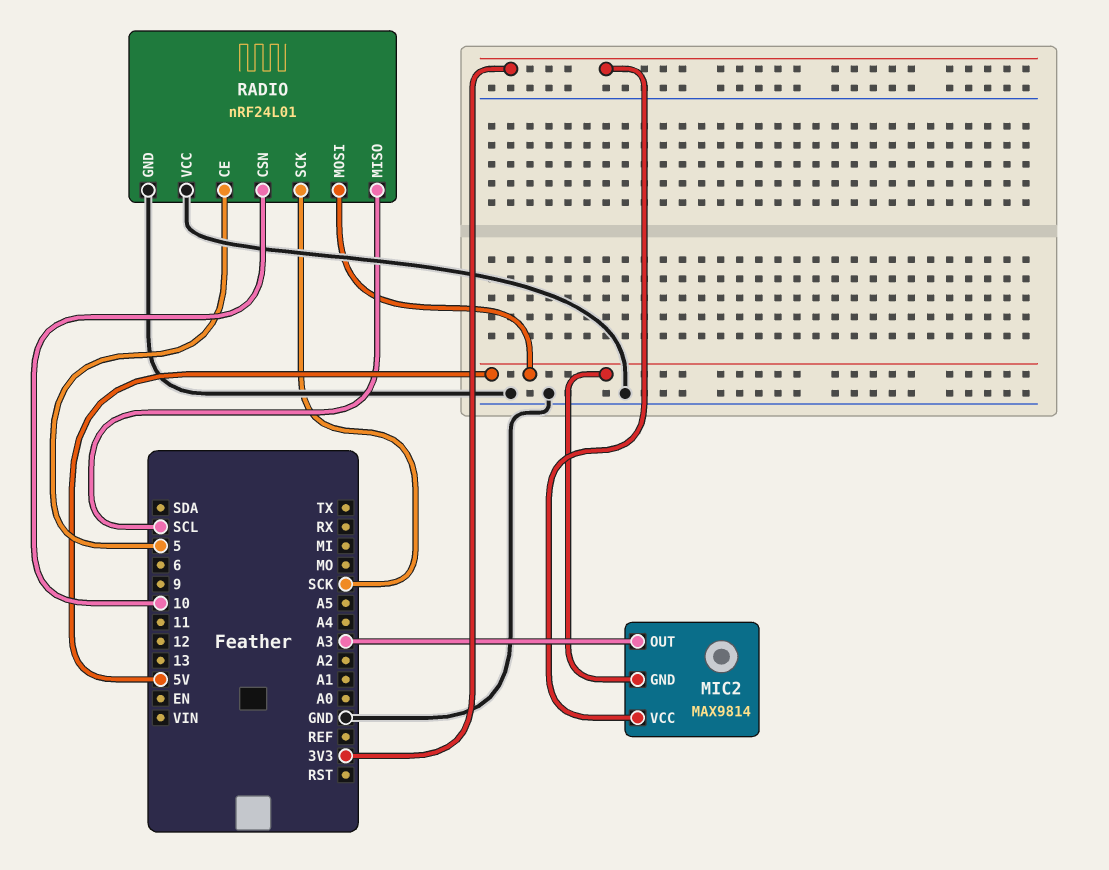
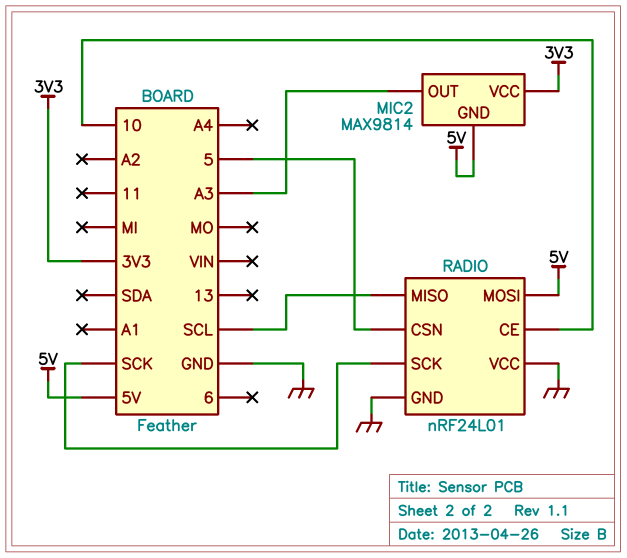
RADIO pin CE: 5 -> 10
RADIO pin CSN: 10 -> 5

